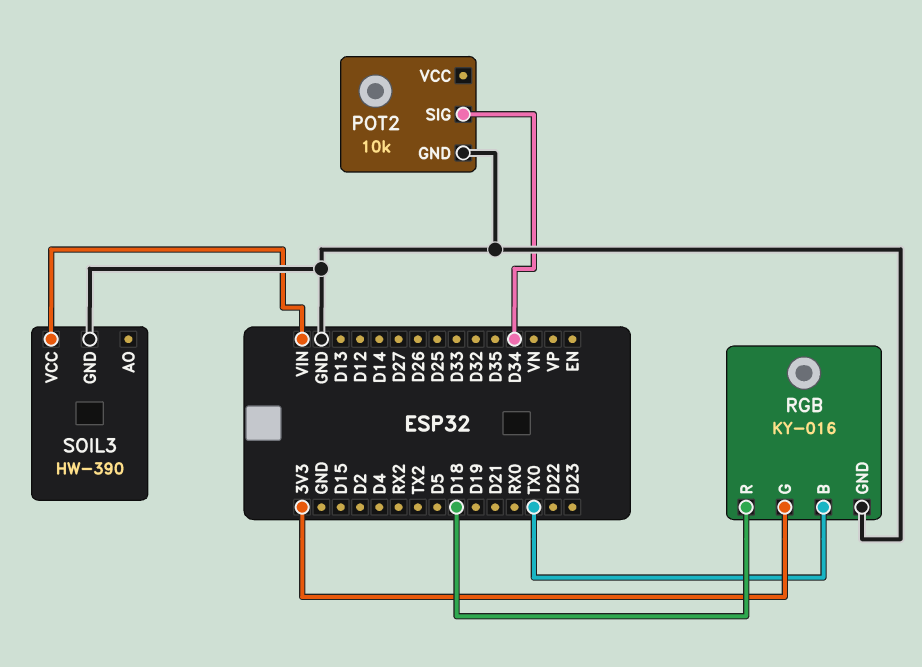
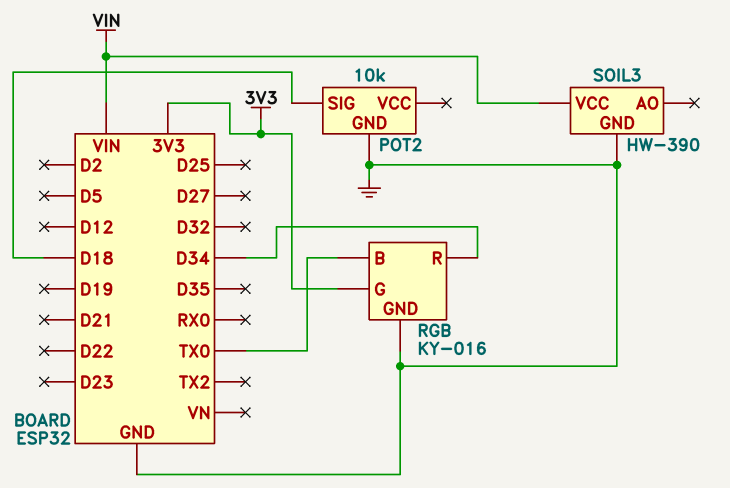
POT2 pin SIG: D34 -> D18
RGB pin R: D18 -> D34

